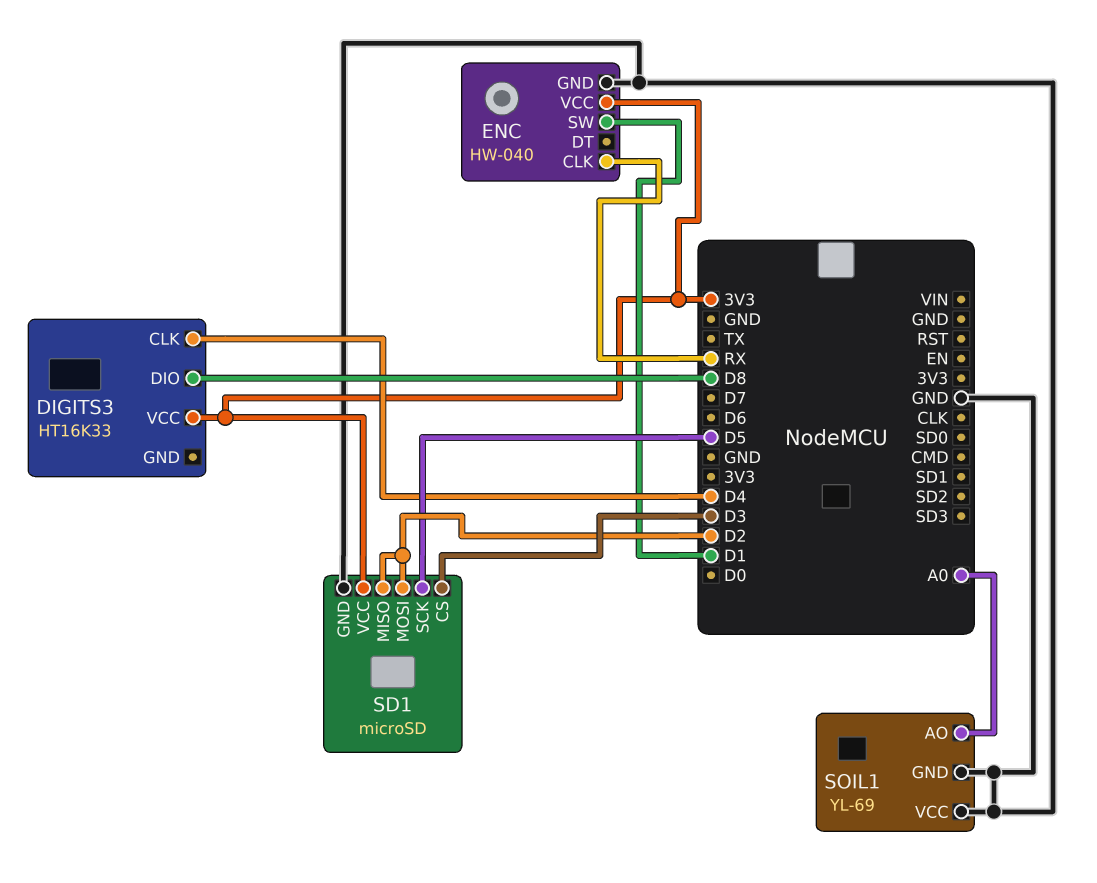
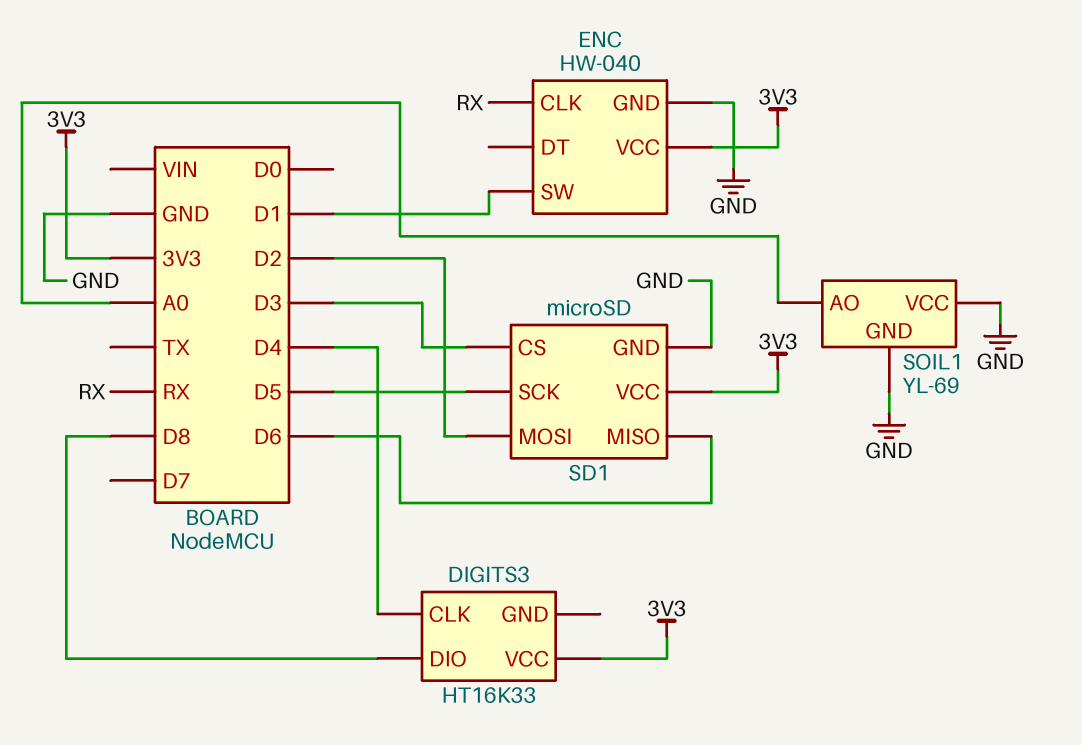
SD1 pin MISO: D2 -> D6

